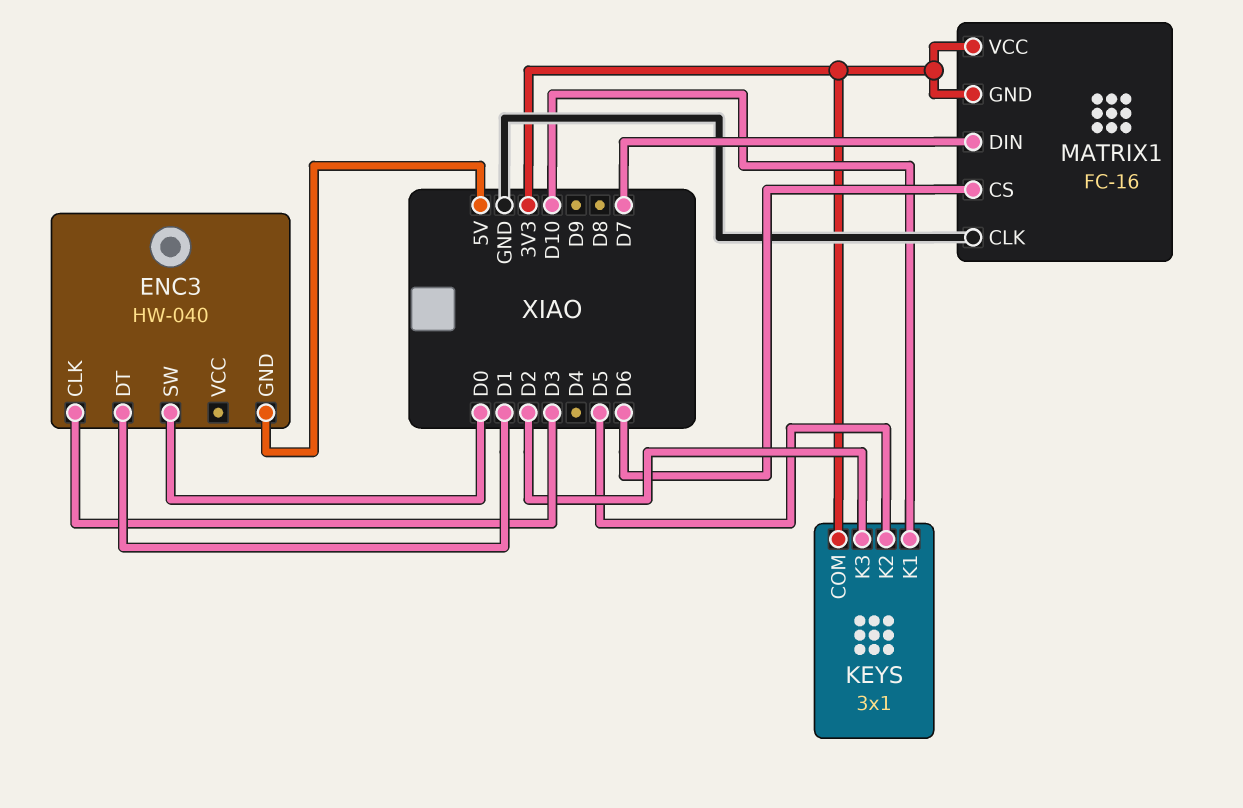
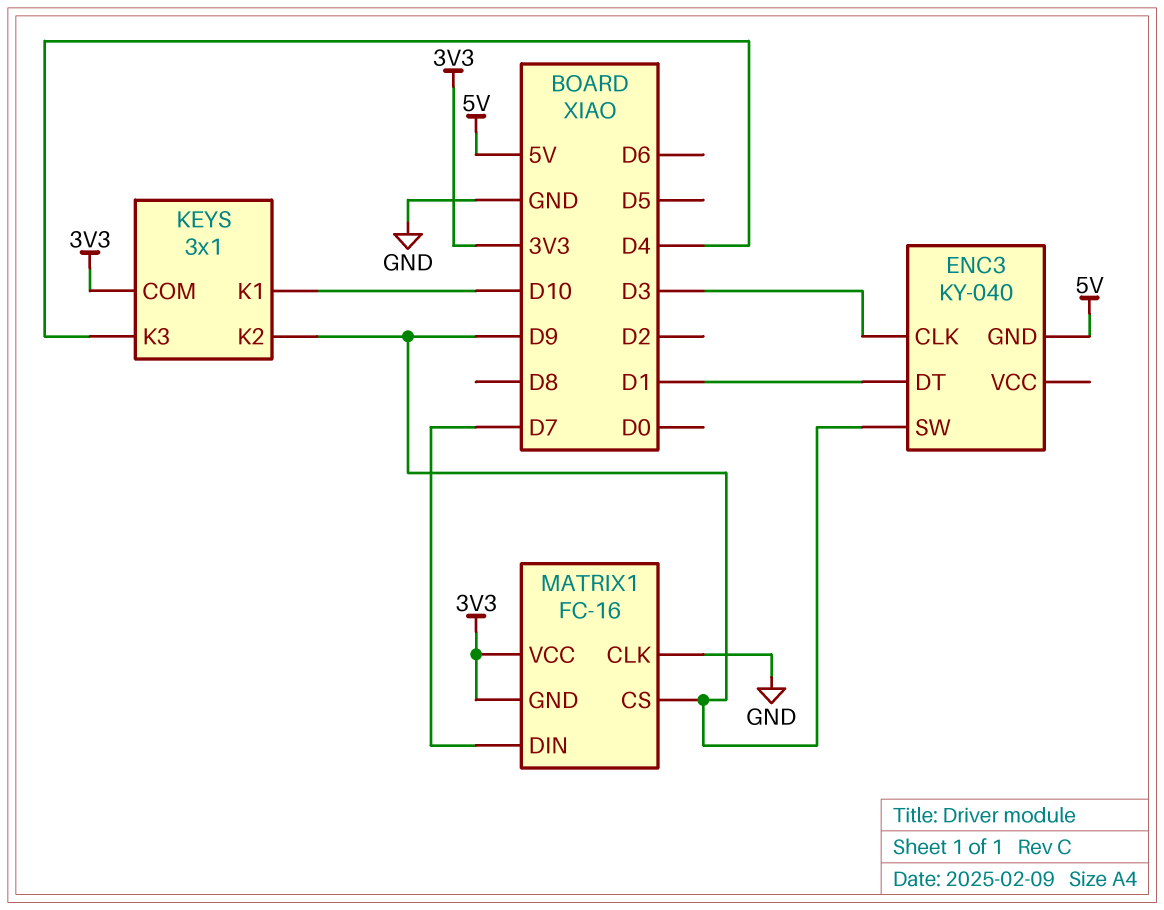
ENC3: HW-040 -> KY-040
ENC3 pin SW: D0 -> D9
KEYS pin K2: D5 -> D9
KEYS pin K3: D2 -> D4
MATRIX1 pin CS: D6 -> D9

